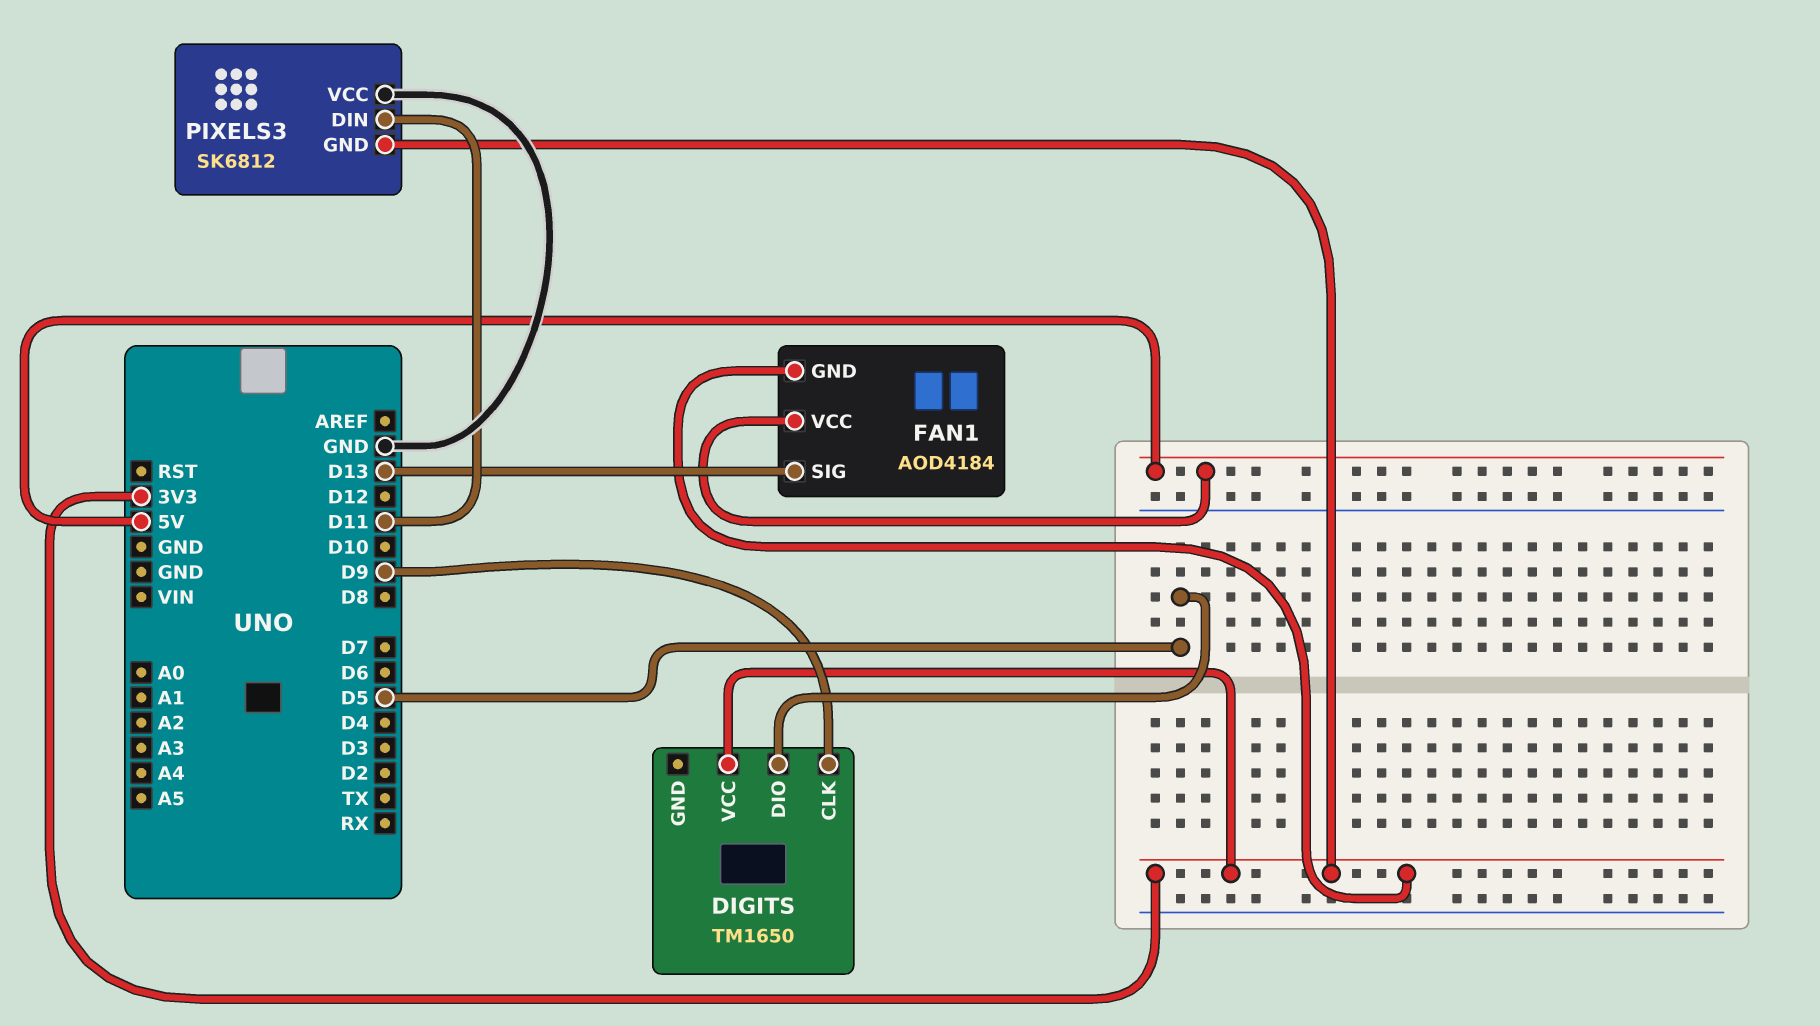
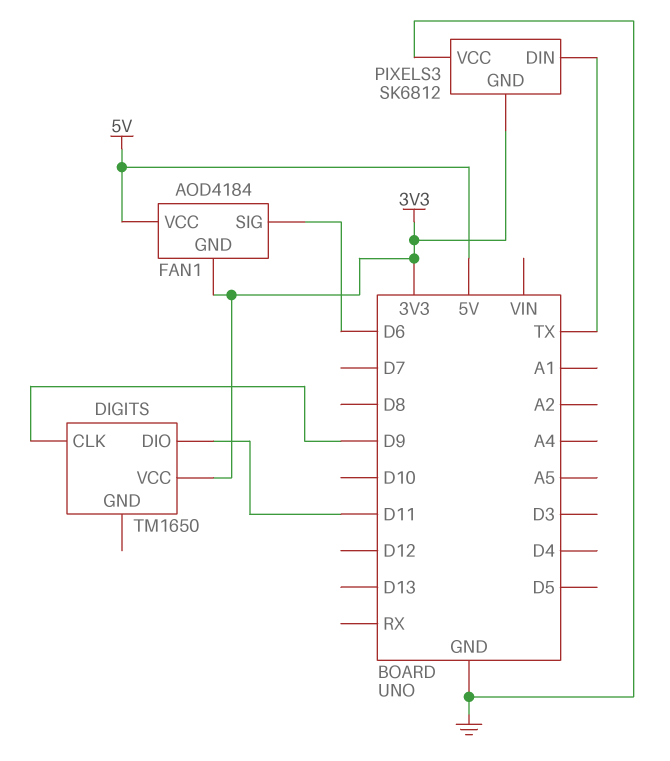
DIGITS pin DIO: D5 -> D11
FAN1 pin SIG: D13 -> D6
PIXELS3 pin DIN: D11 -> TX

